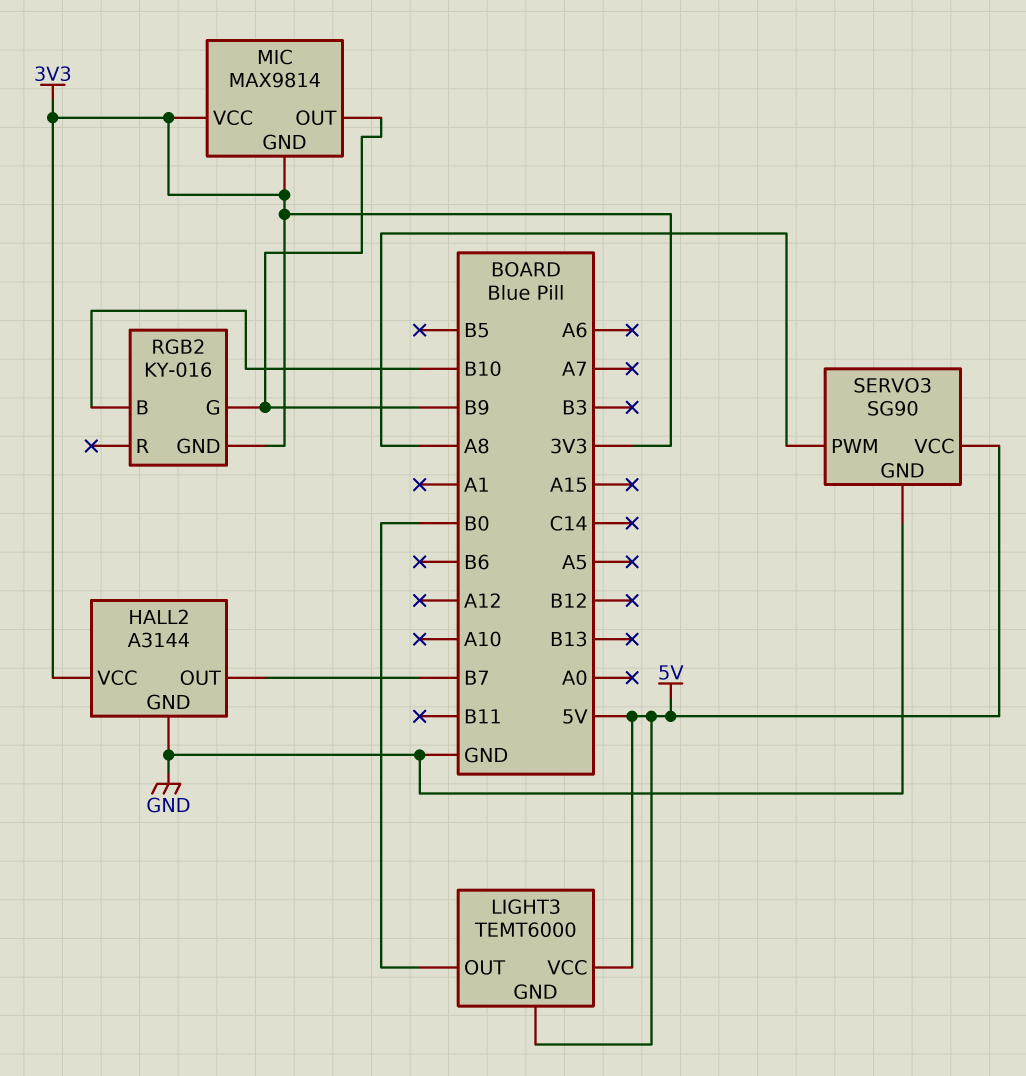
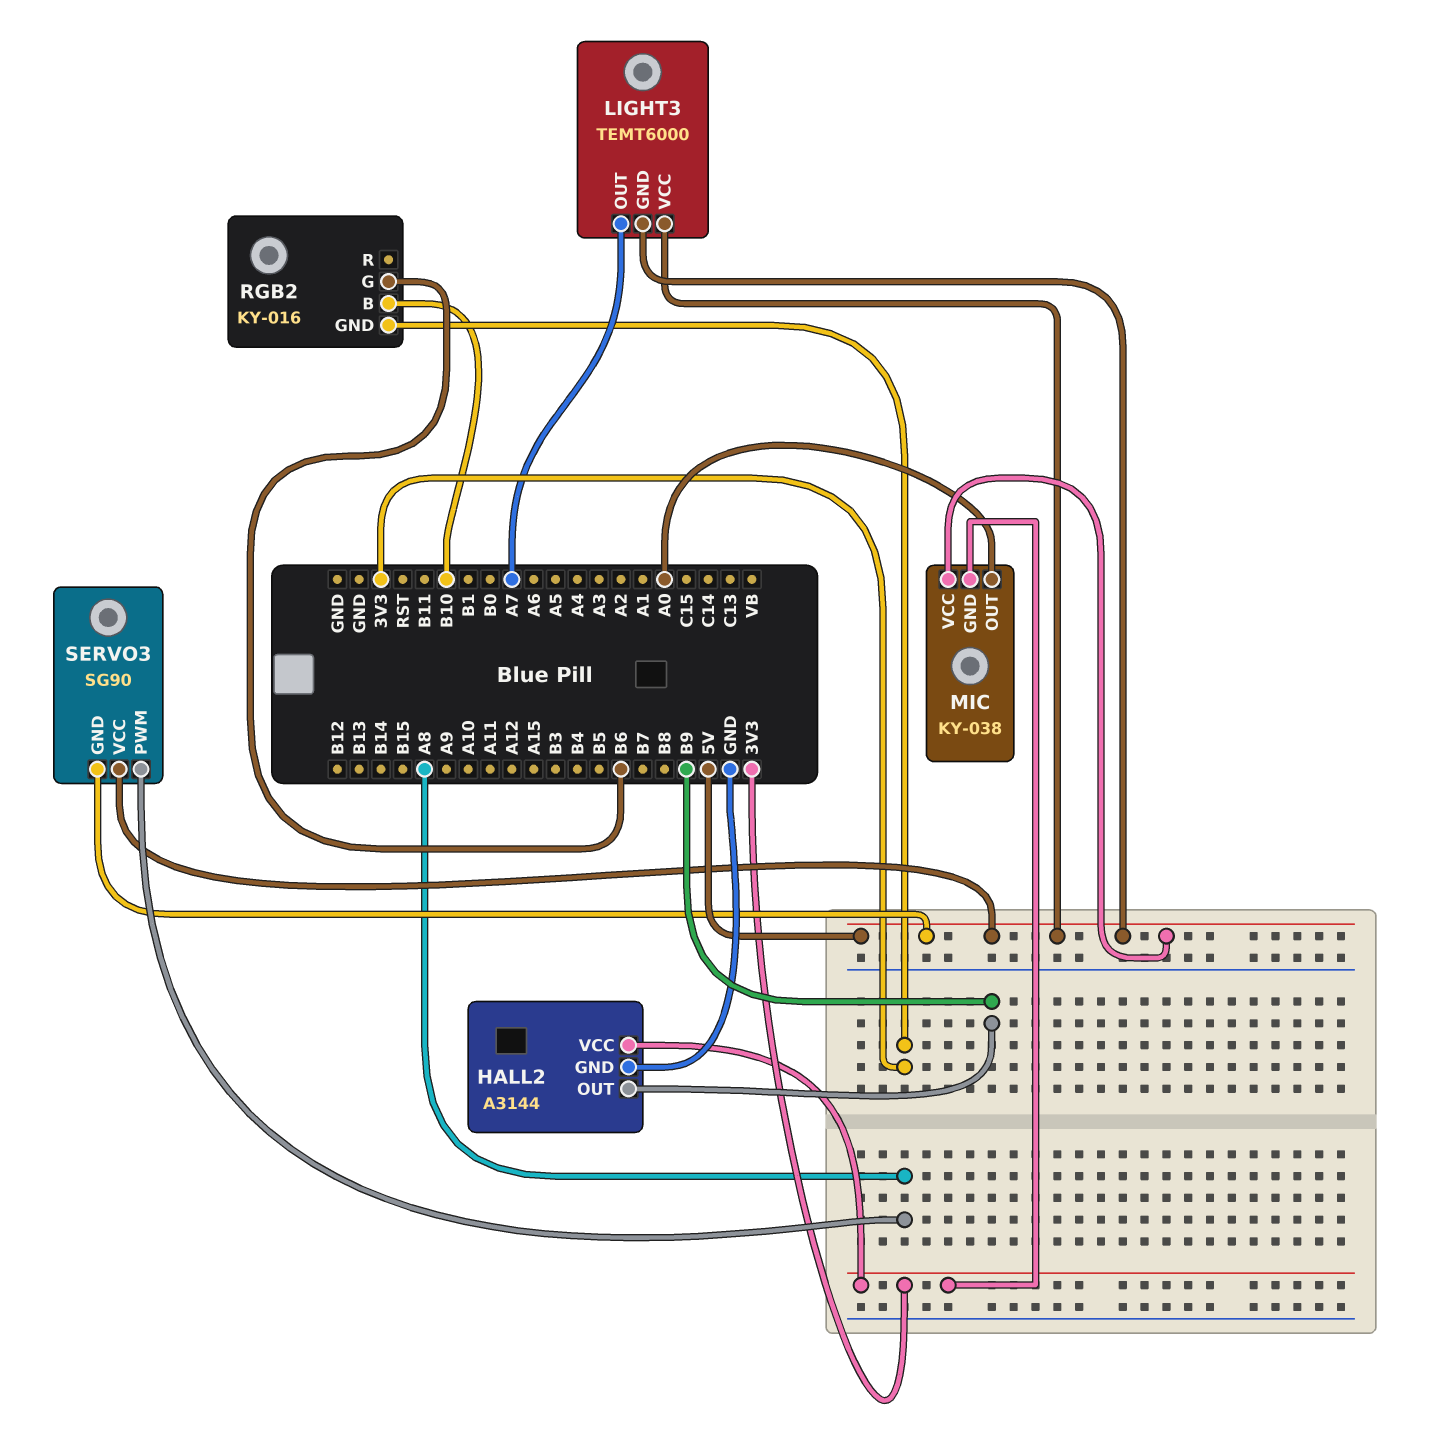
HALL2 pin OUT: B7 -> B9
LIGHT3 pin OUT: B0 -> A7
MIC: MAX9814 -> KY-038
MIC pin OUT: B9 -> A0
MIC pin VCC: 3V3 -> 5V
RGB2 pin G: B9 -> B6
SERVO3 pin GND: GND -> 5V

